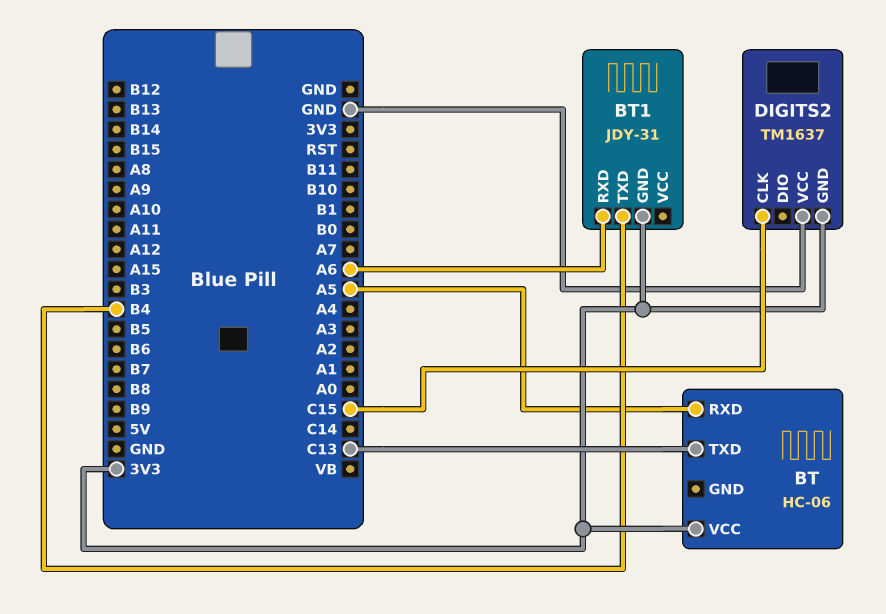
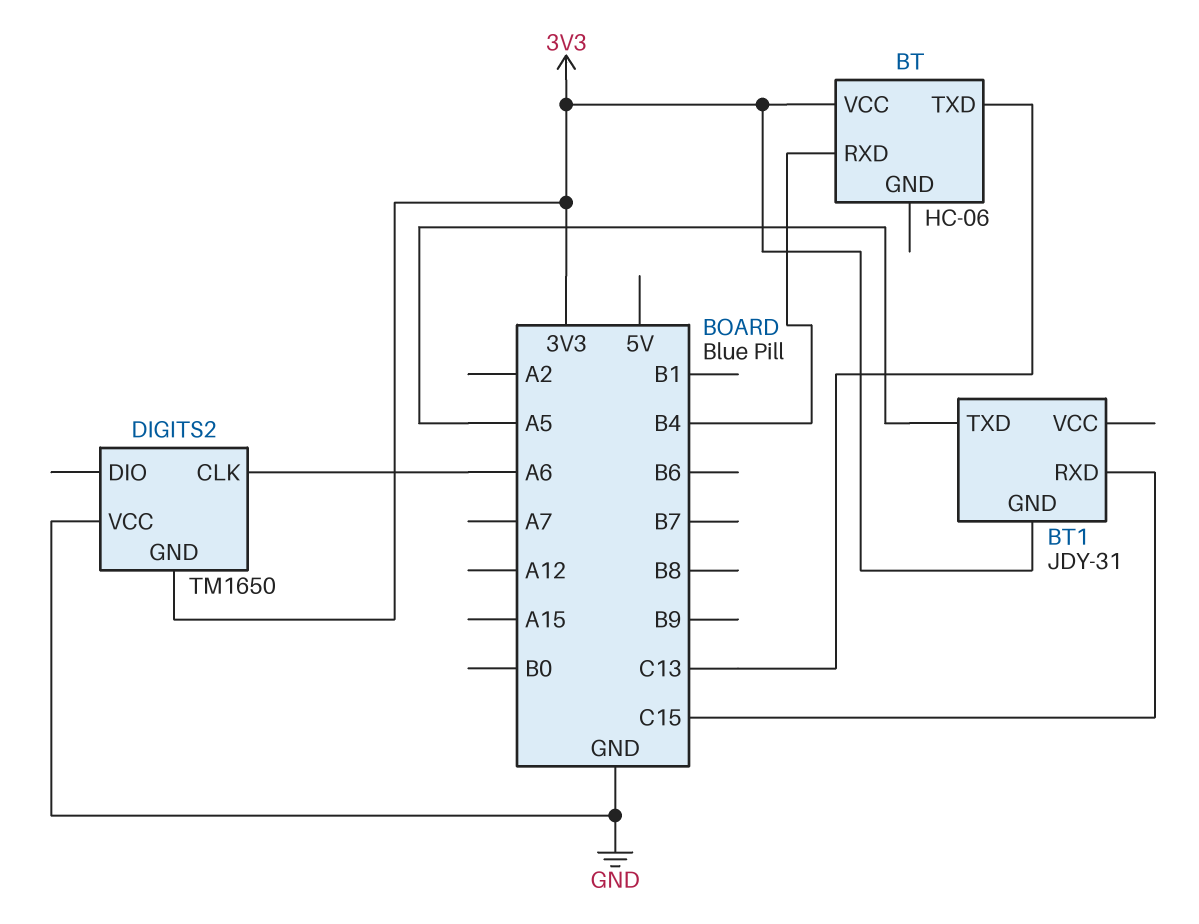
BT pin RXD: A5 -> B4
BT1 pin RXD: A6 -> C15
BT1 pin TXD: B4 -> A5
DIGITS2: TM1637 -> TM1650
DIGITS2 pin CLK: C15 -> A6

